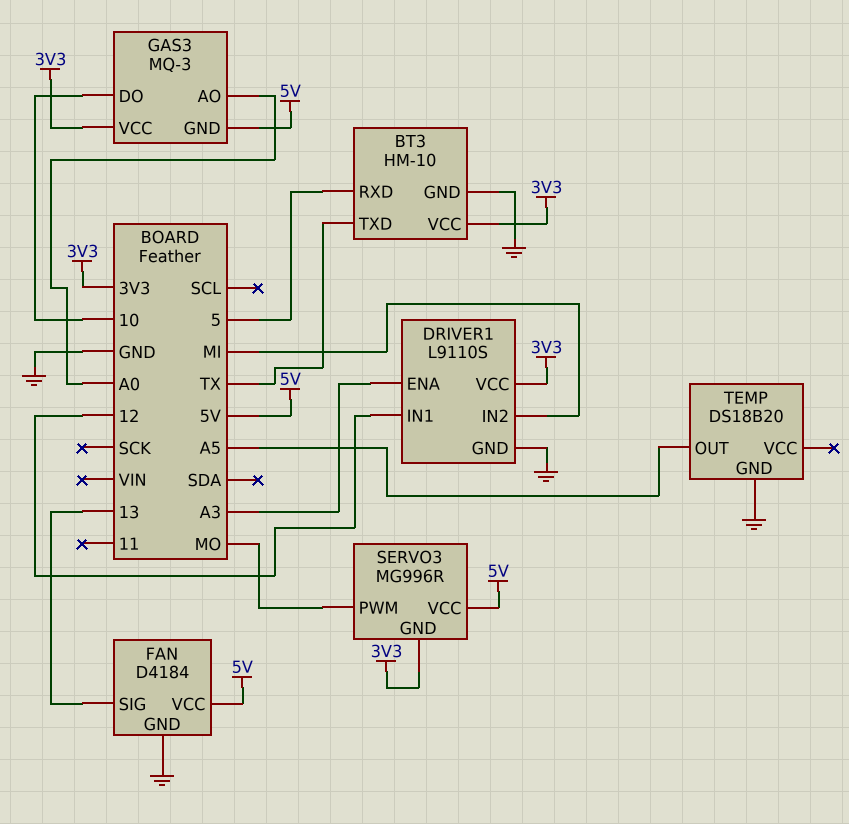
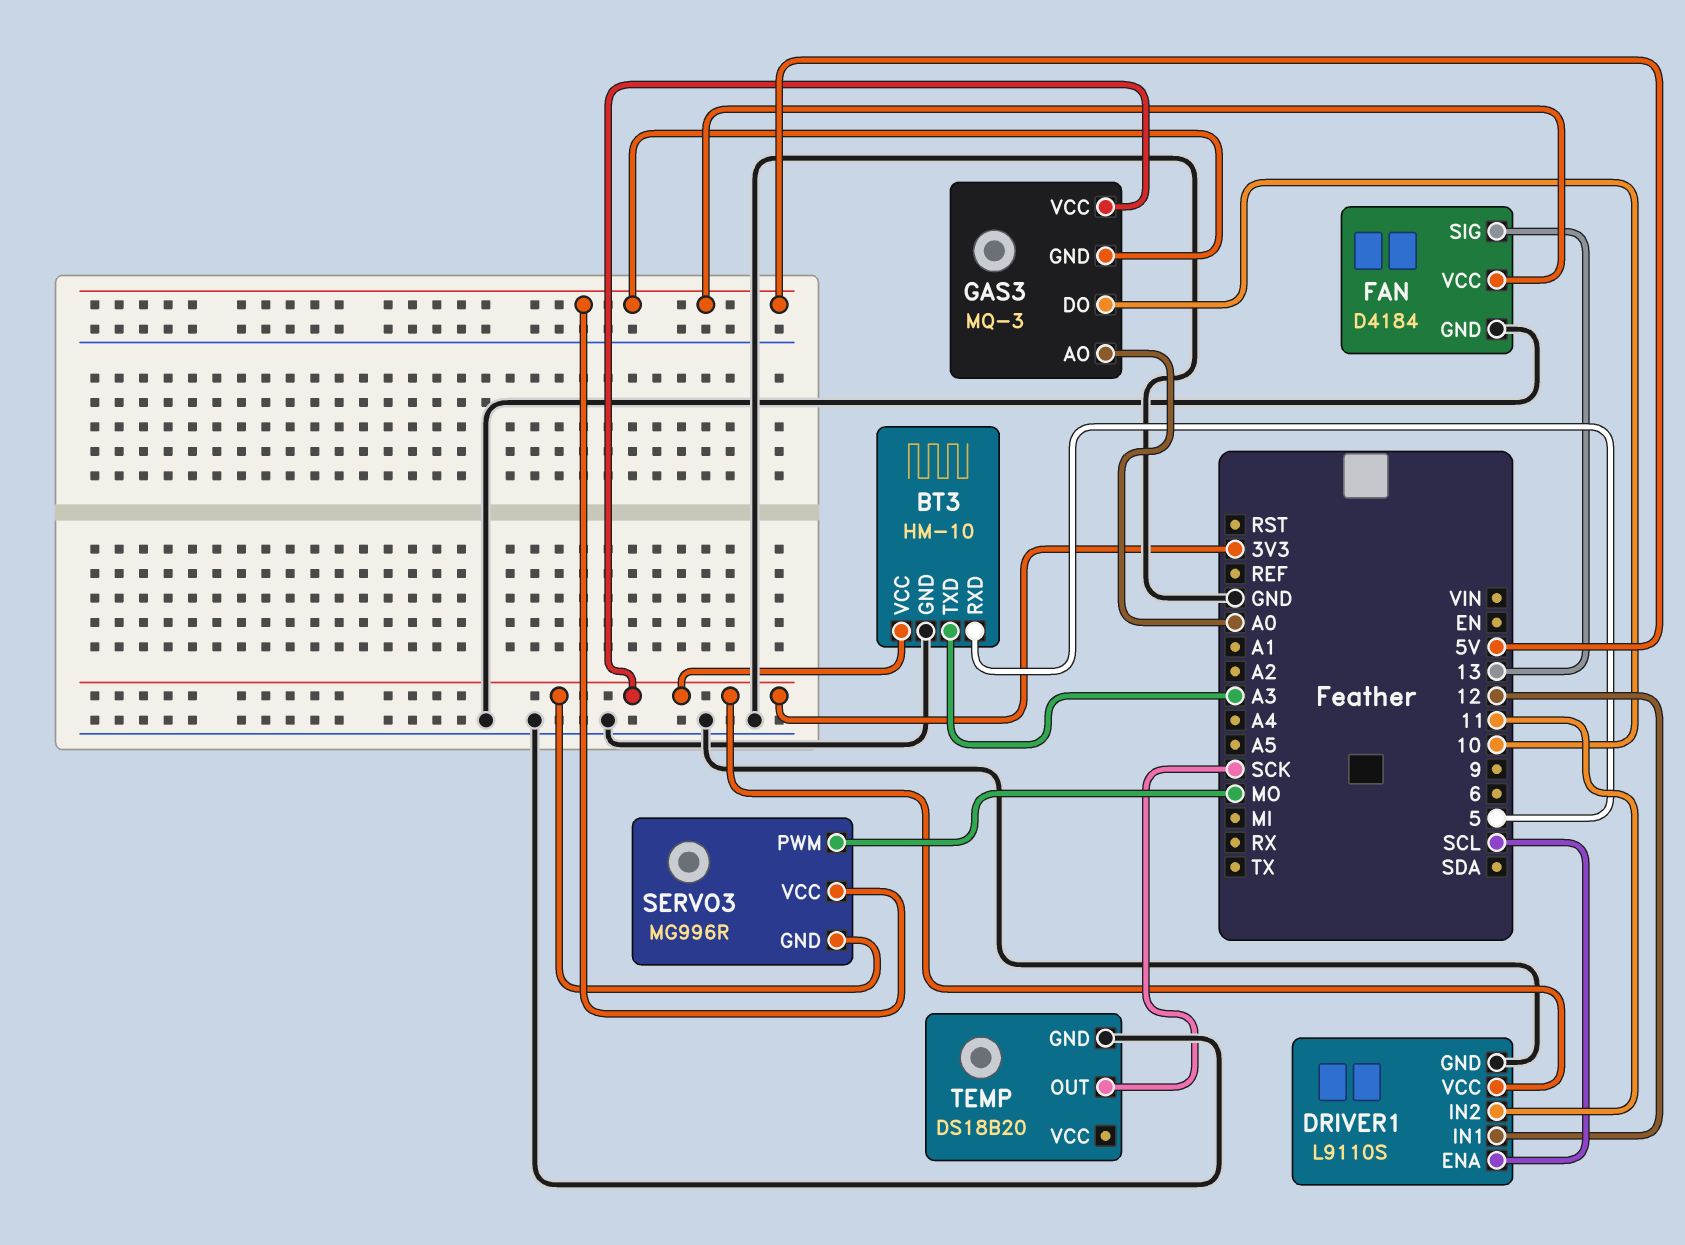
BT3 pin TXD: TX -> A3
DRIVER1 pin ENA: A3 -> SCL
DRIVER1 pin IN2: MI -> 11
TEMP pin OUT: A5 -> SCK

